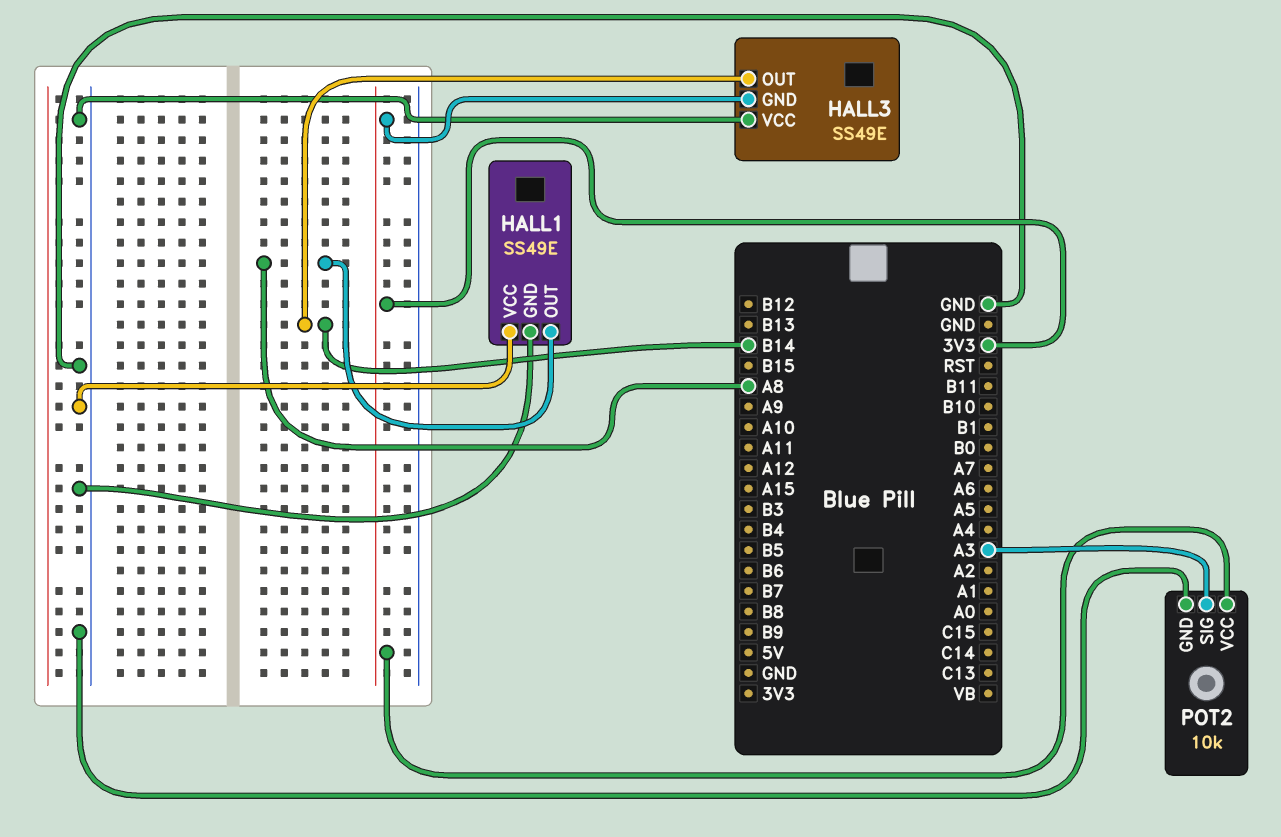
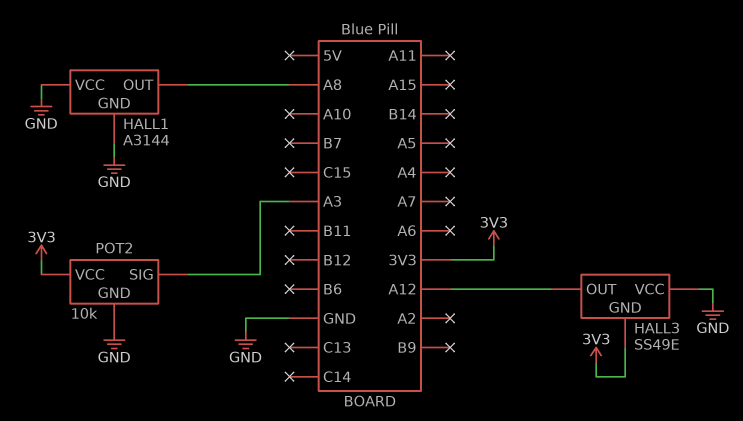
HALL1: SS49E -> A3144
HALL3 pin OUT: B14 -> A12

